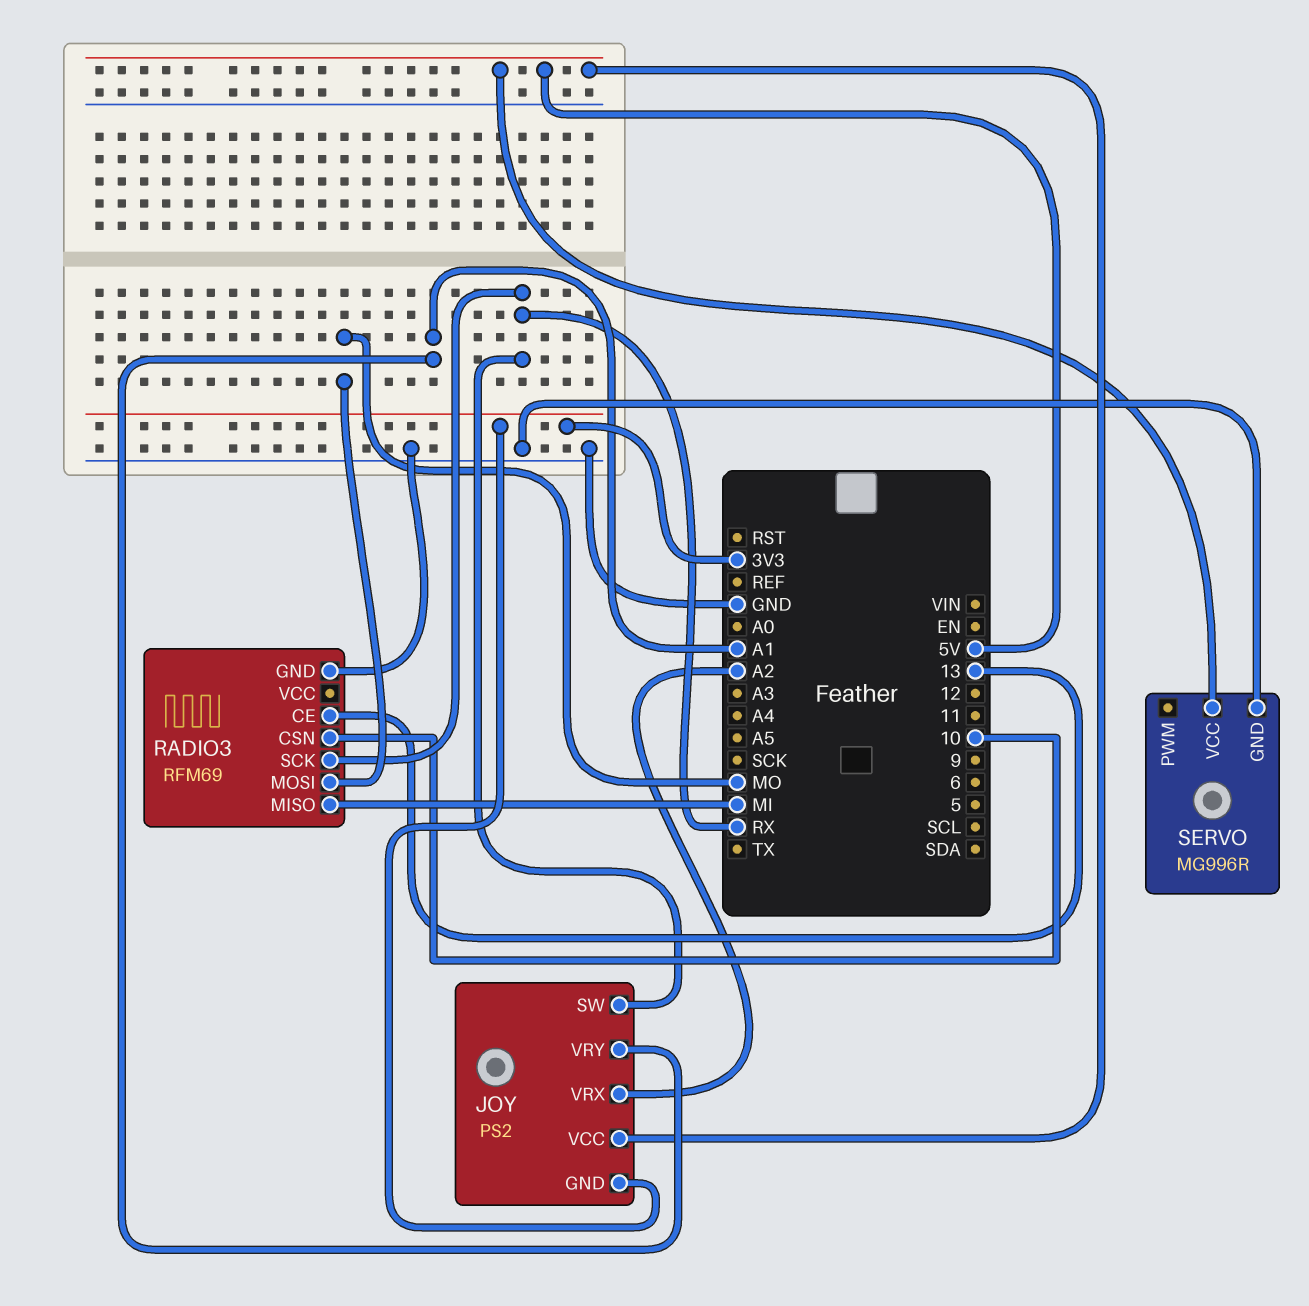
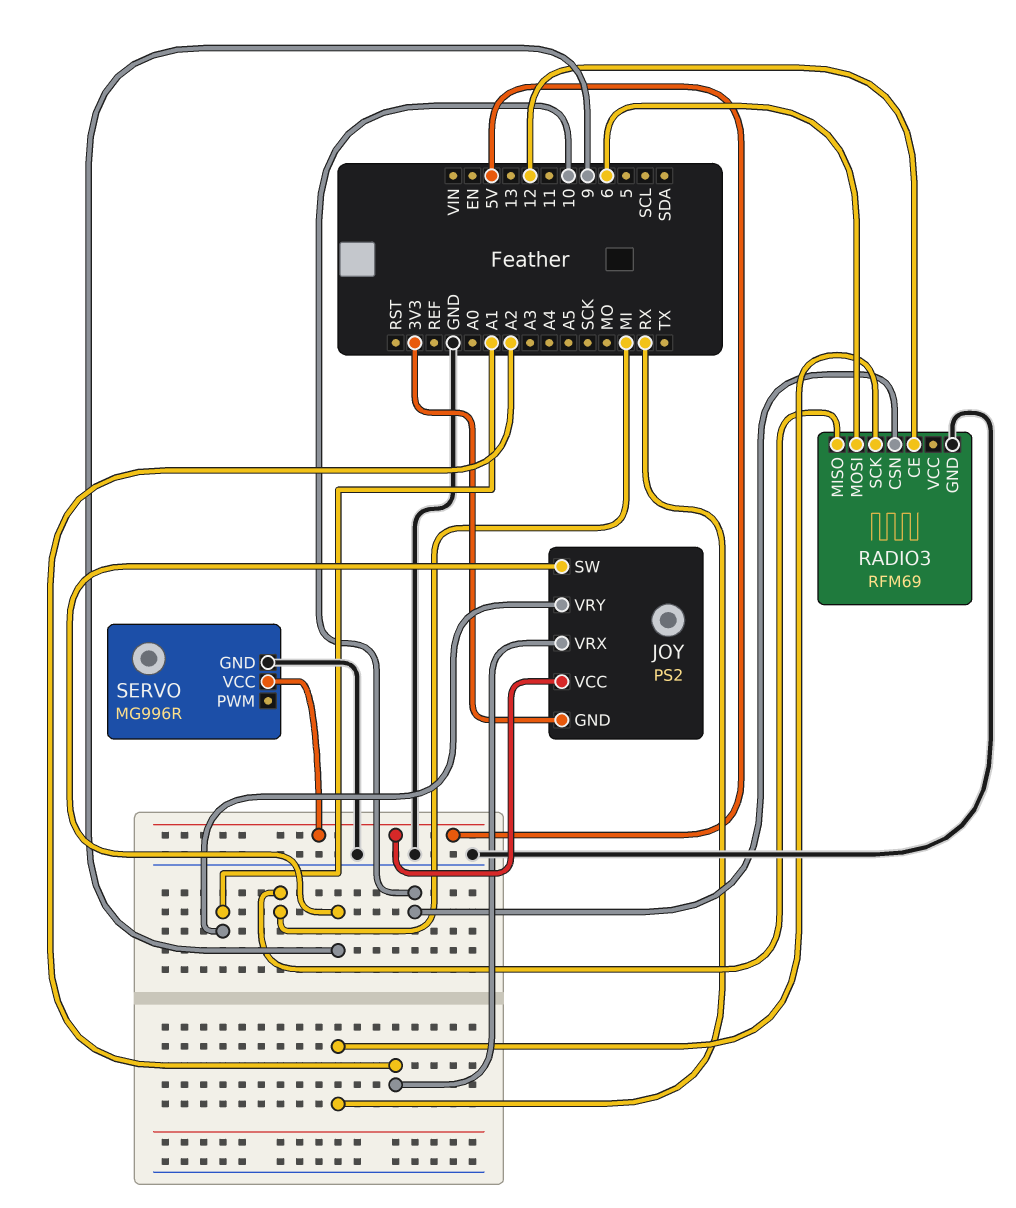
JOY pin SW: RX -> 9
RADIO3 pin CE: 13 -> 12
RADIO3 pin MOSI: MO -> 6

